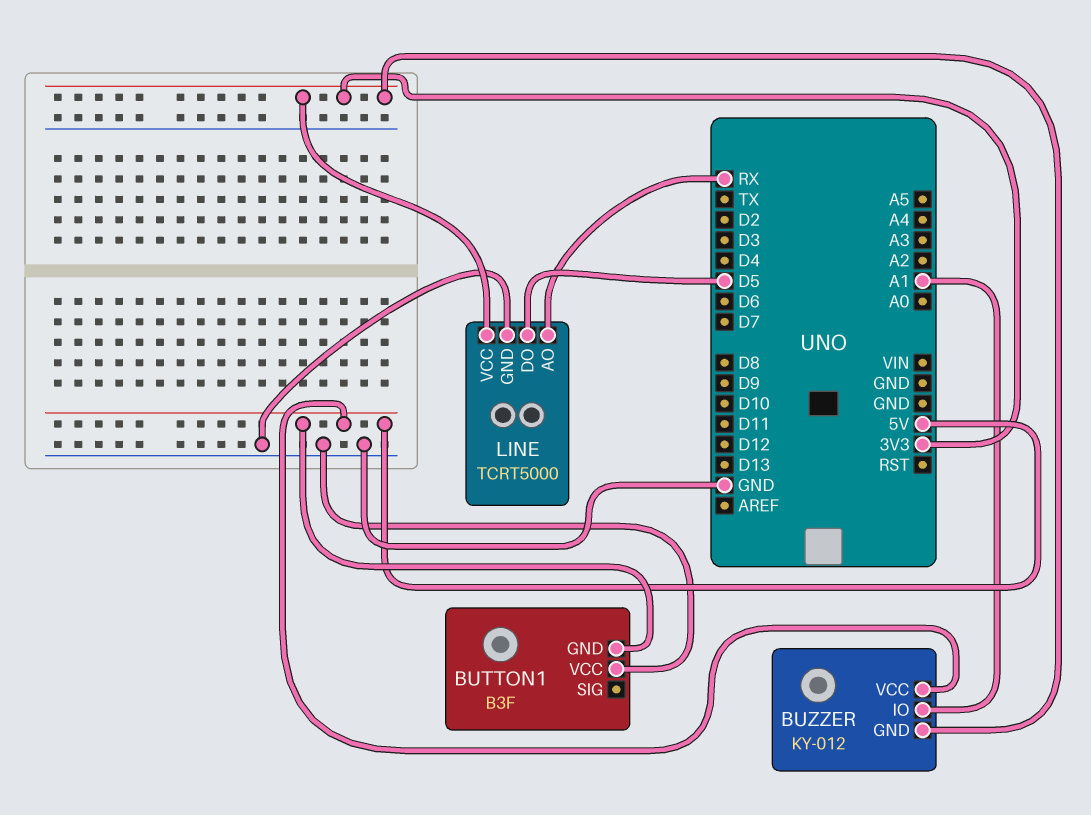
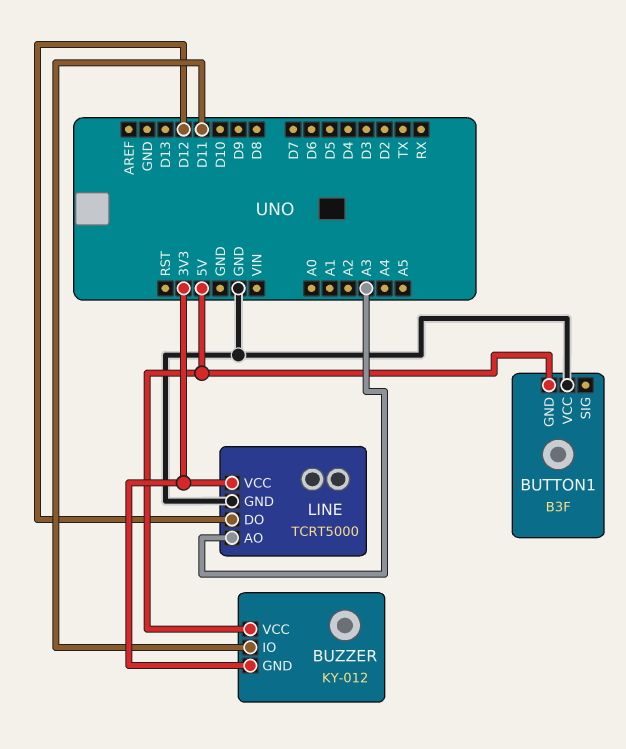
BUZZER pin IO: A1 -> D11
LINE pin AO: RX -> A3
LINE pin DO: D5 -> D12

